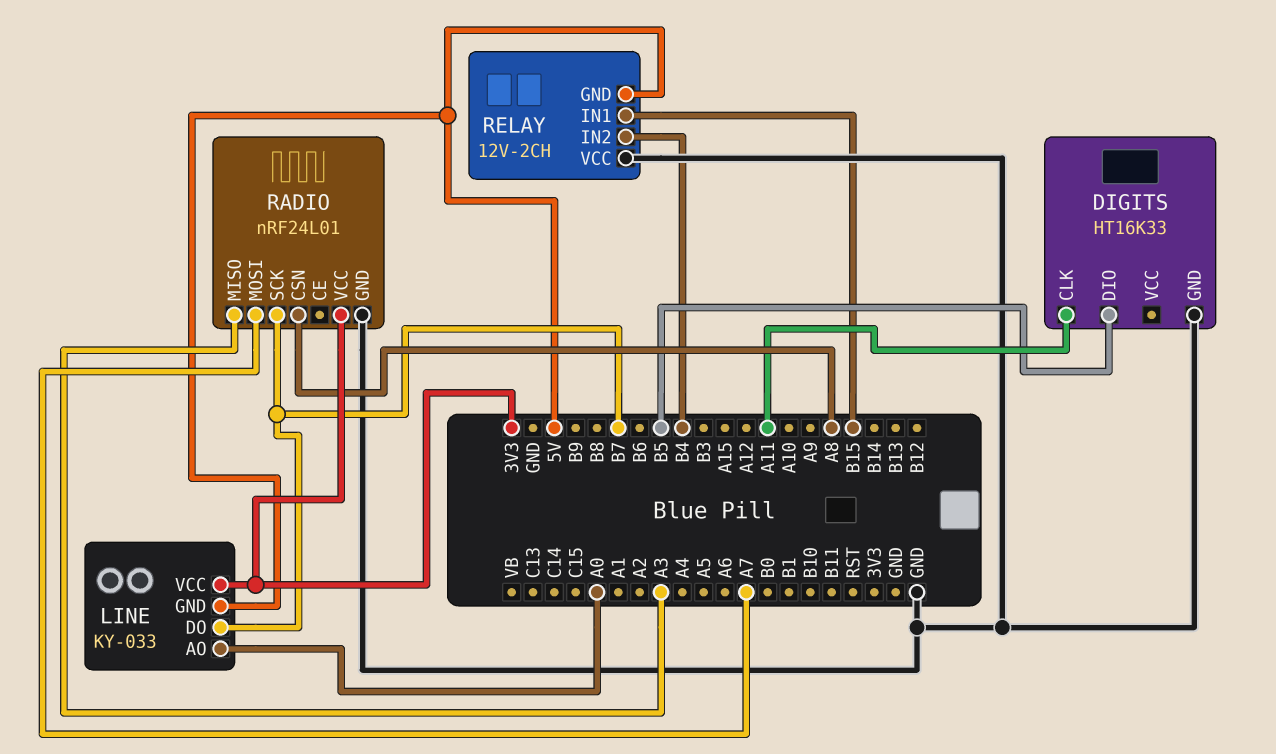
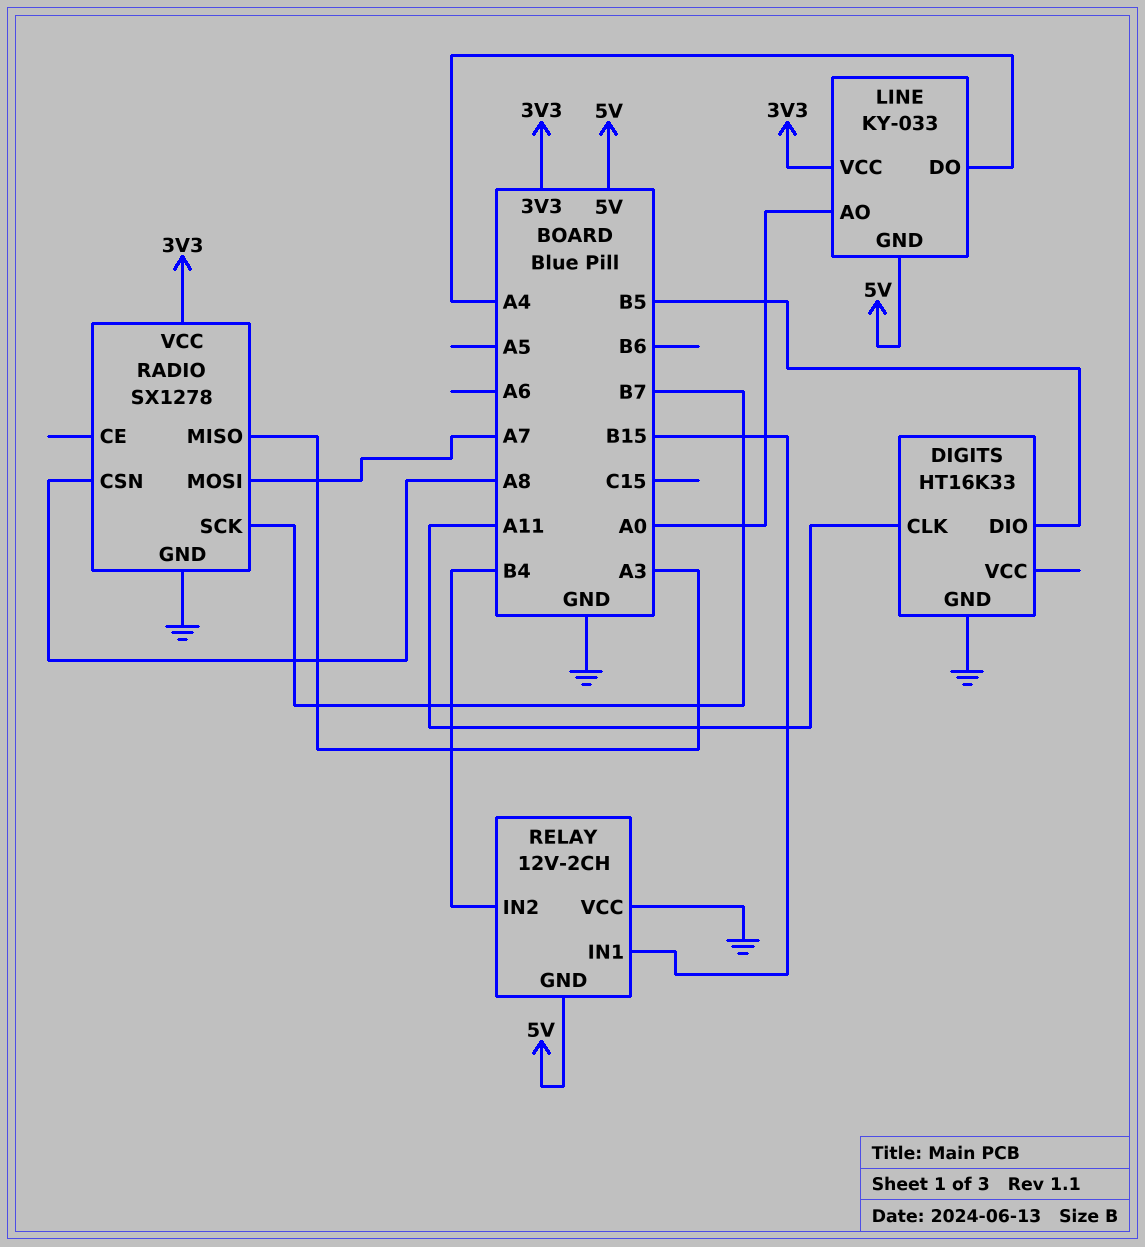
LINE pin DO: B7 -> A4
RADIO: nRF24L01 -> SX1278

